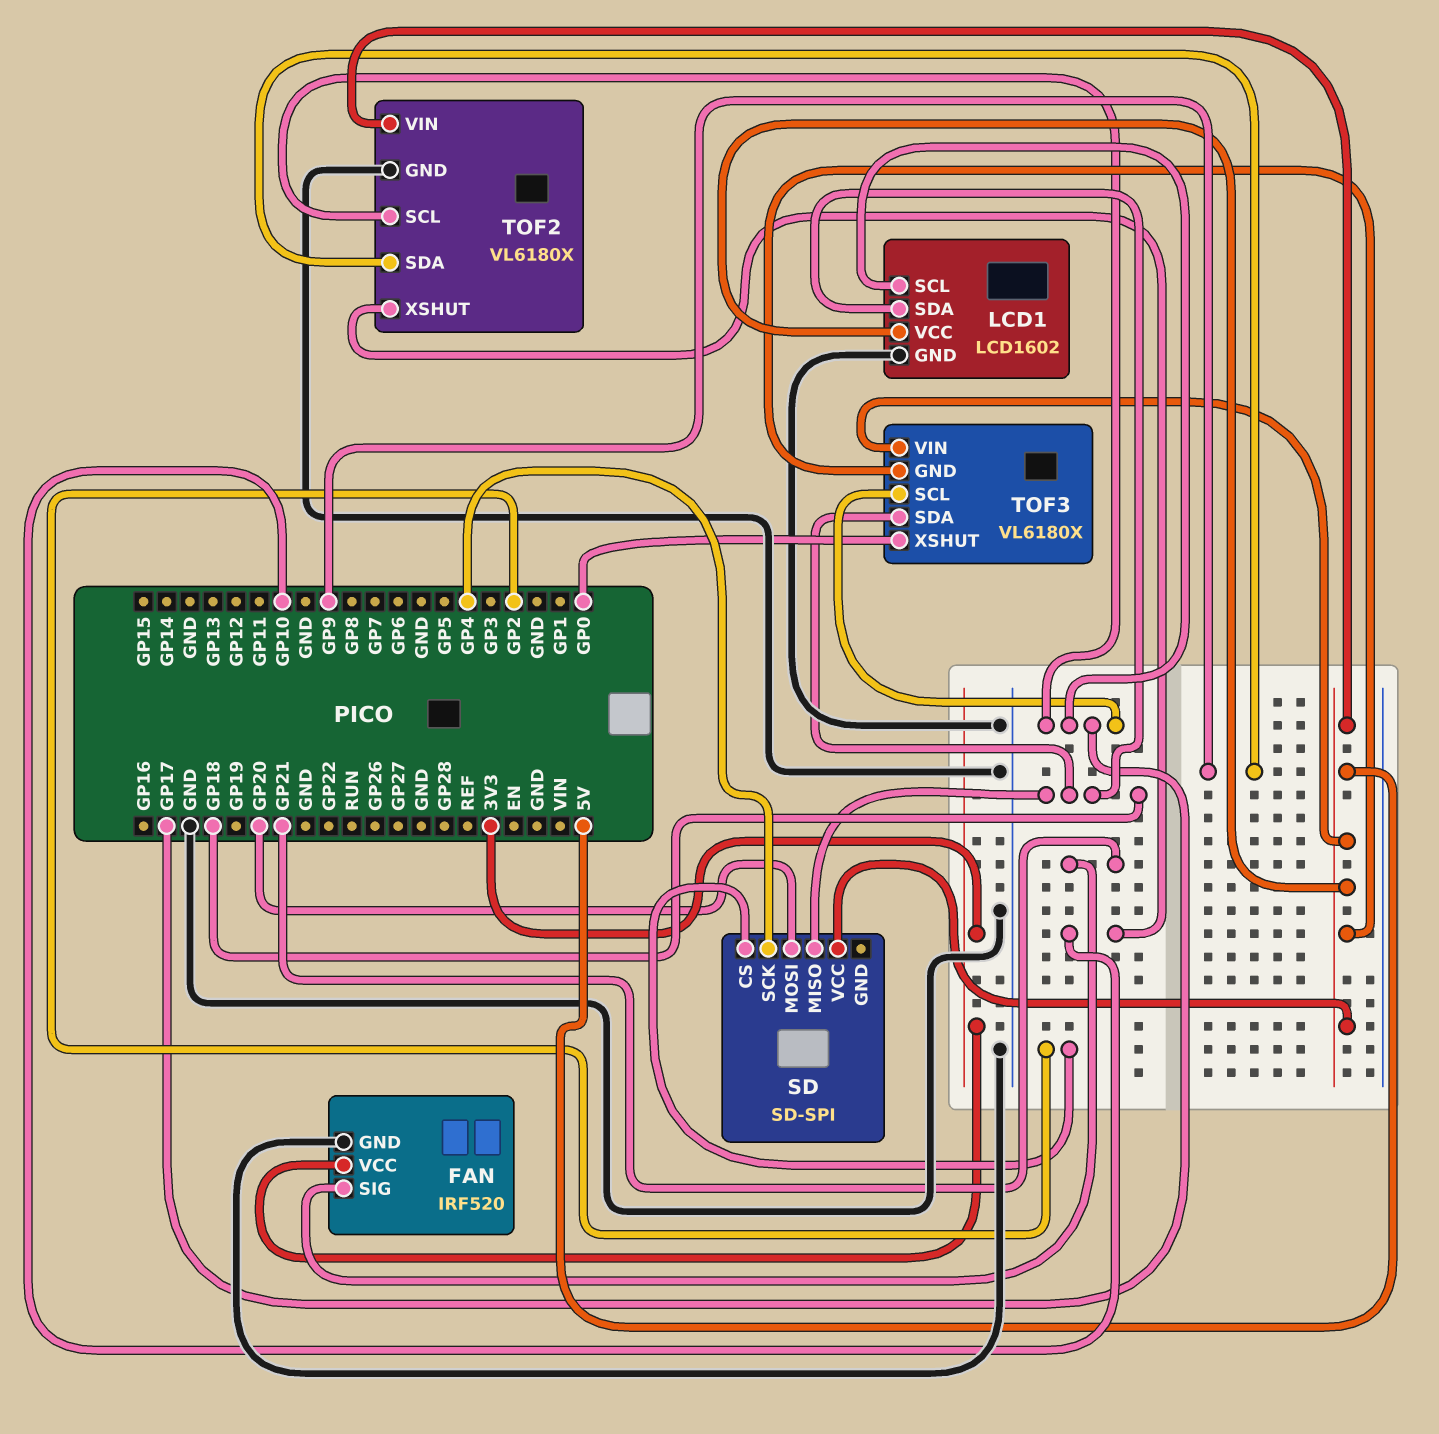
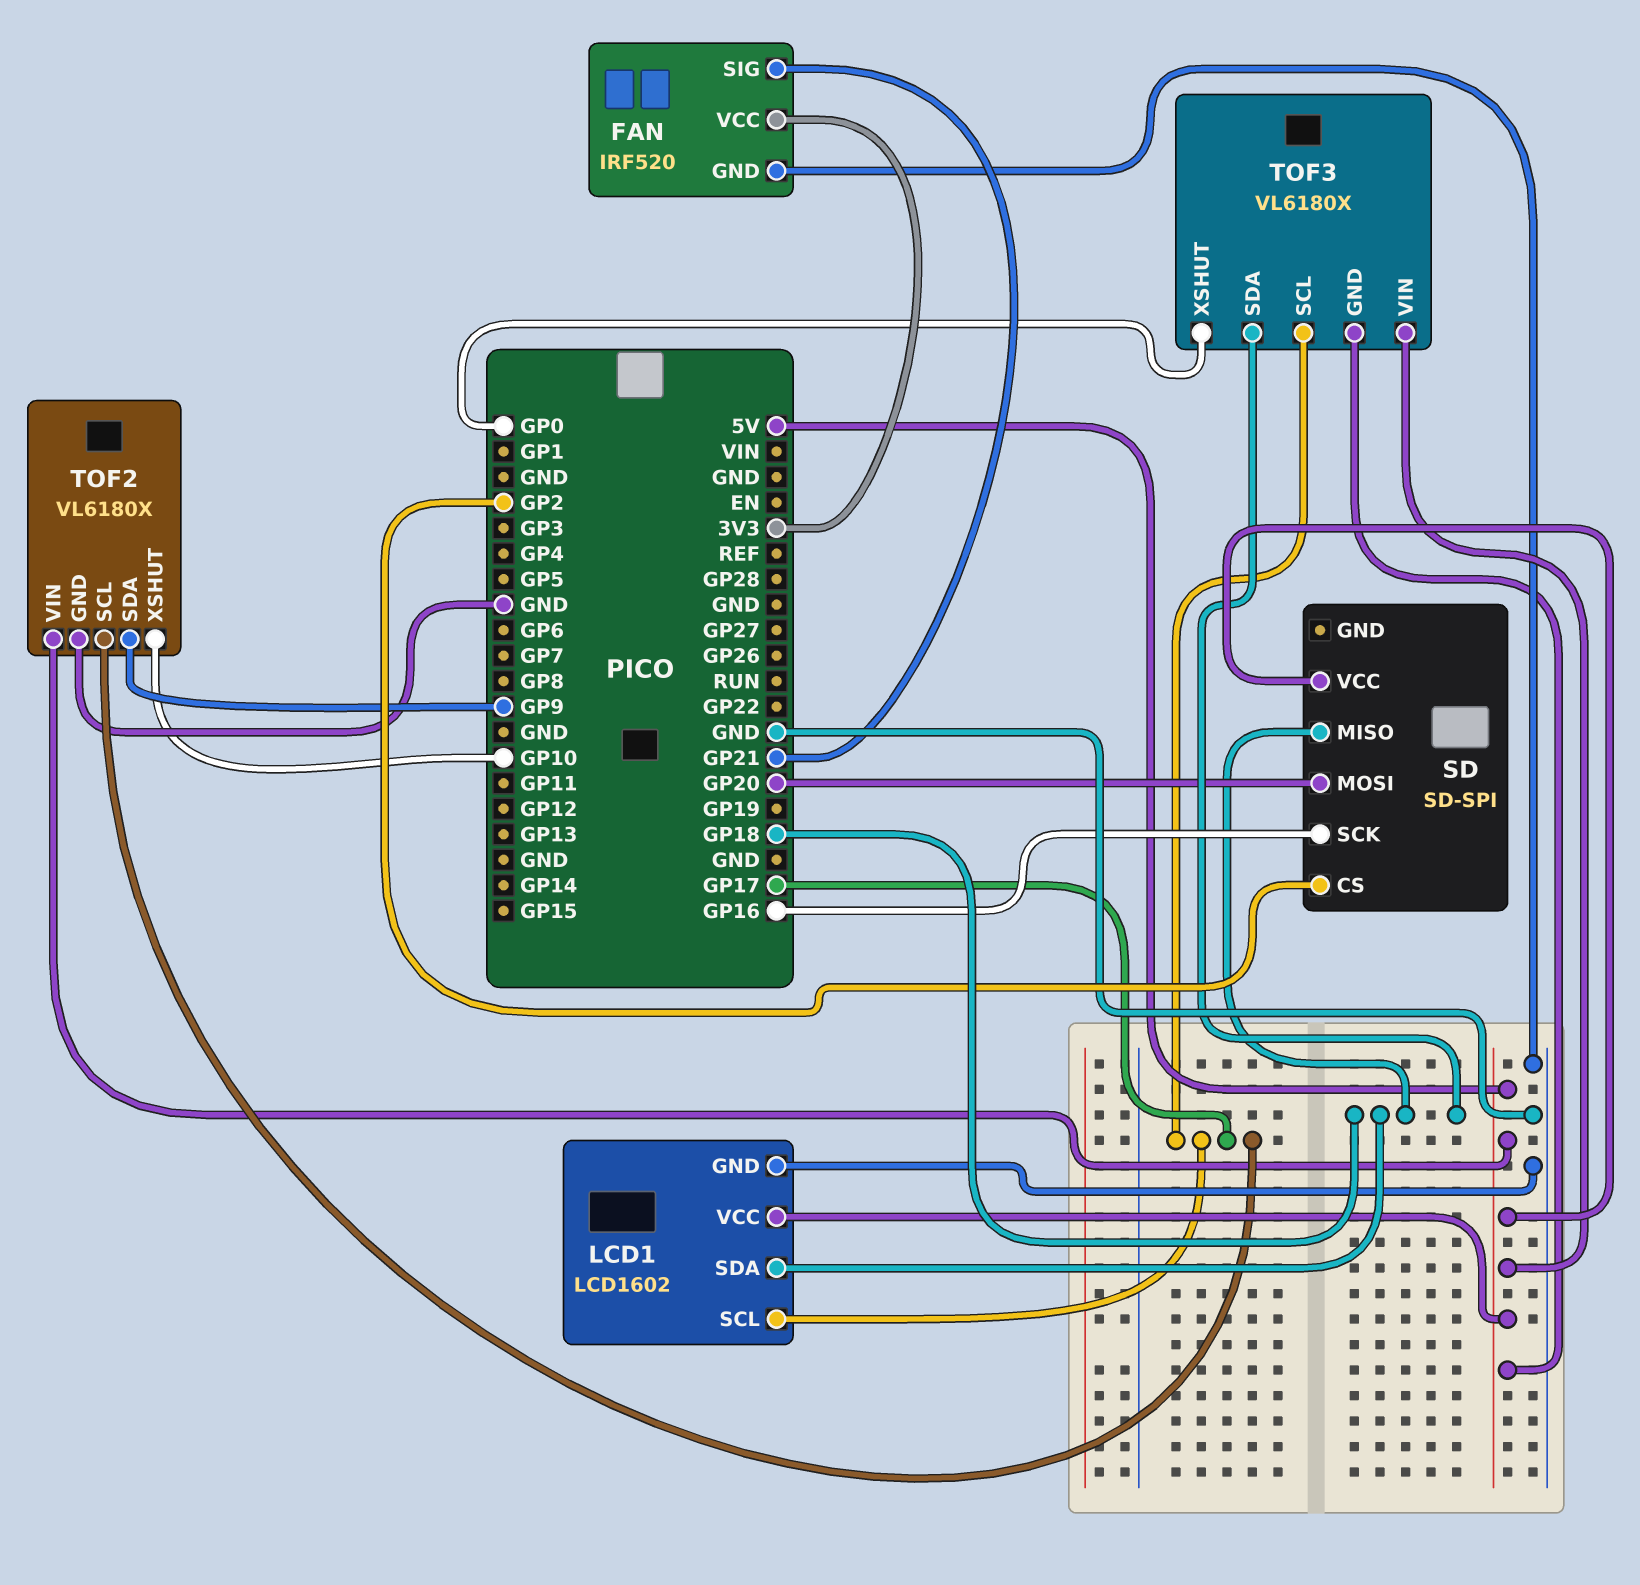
SD pin SCK: GP4 -> GP16

